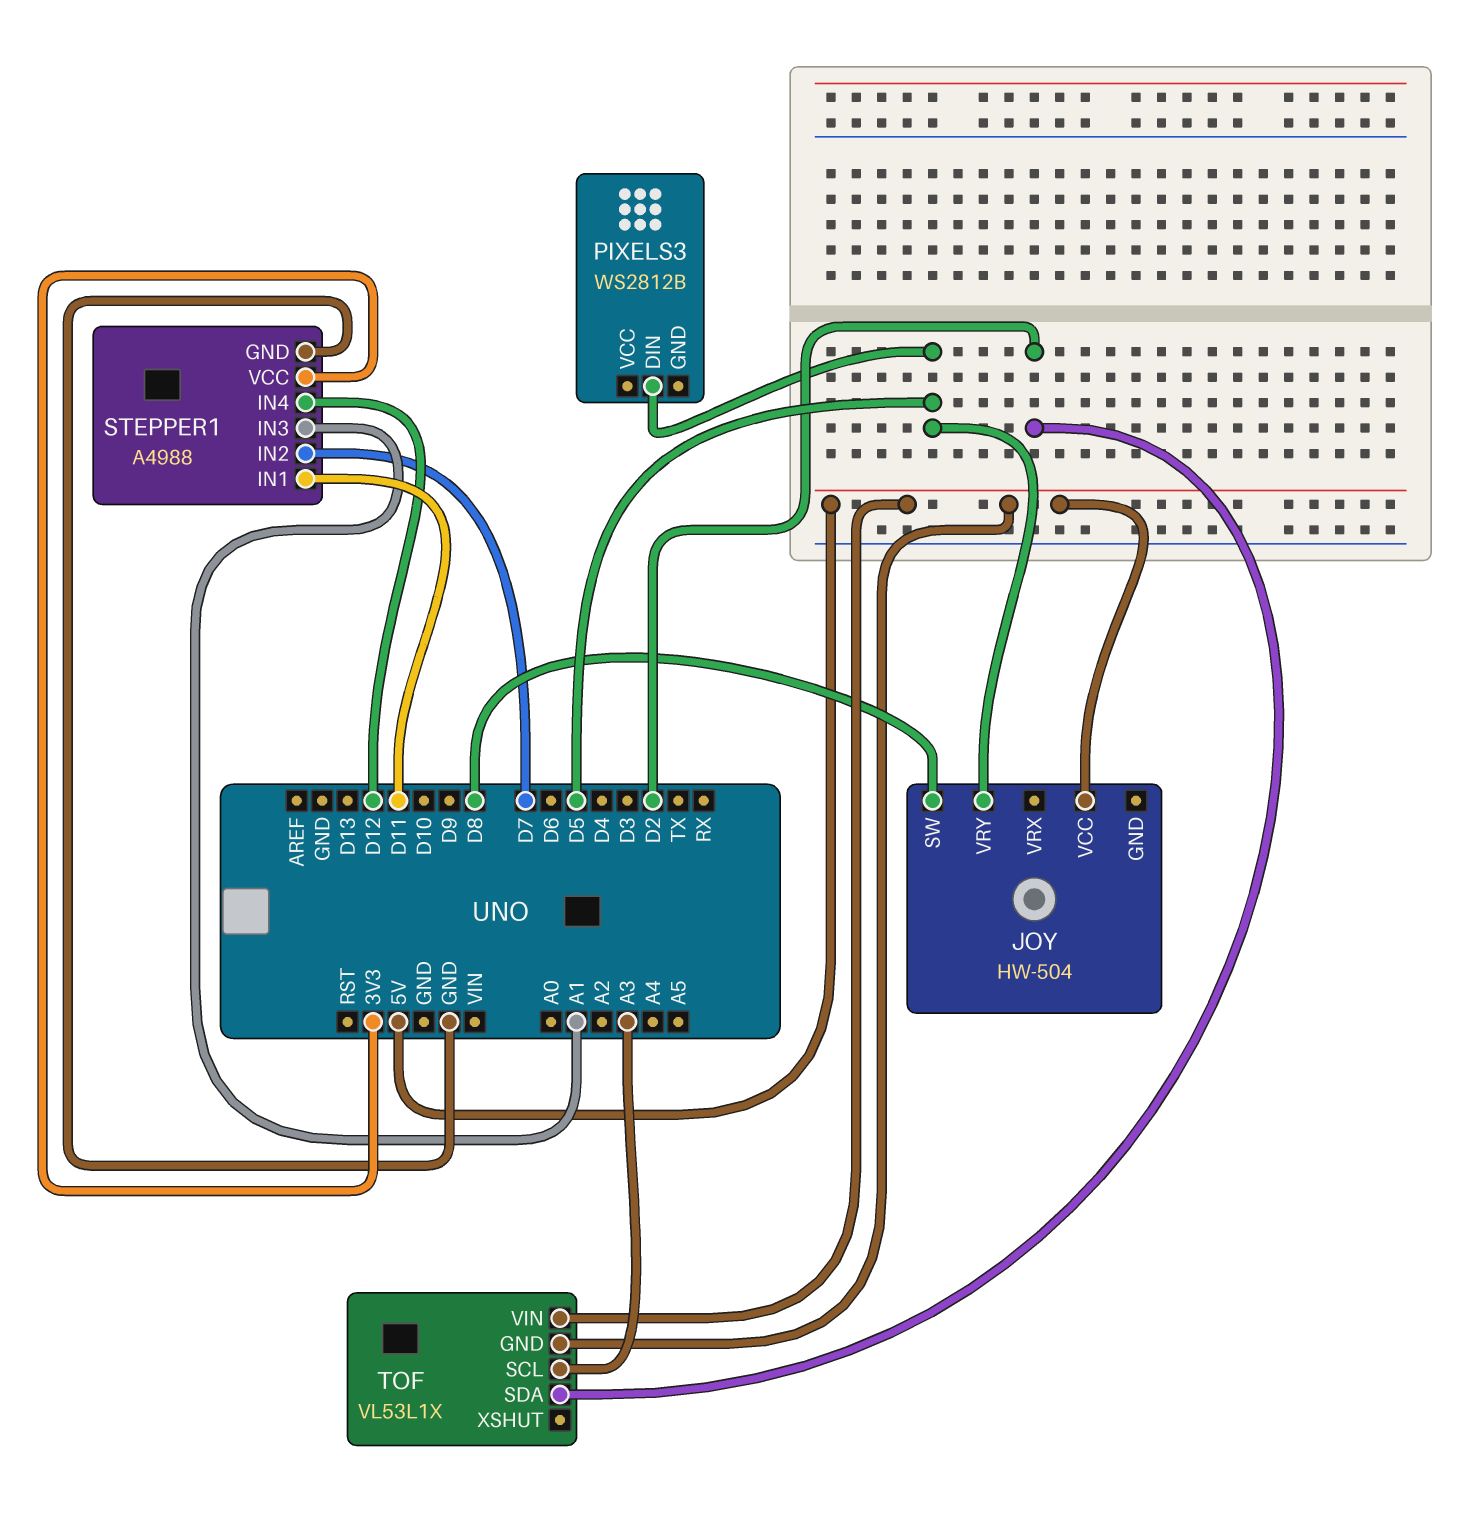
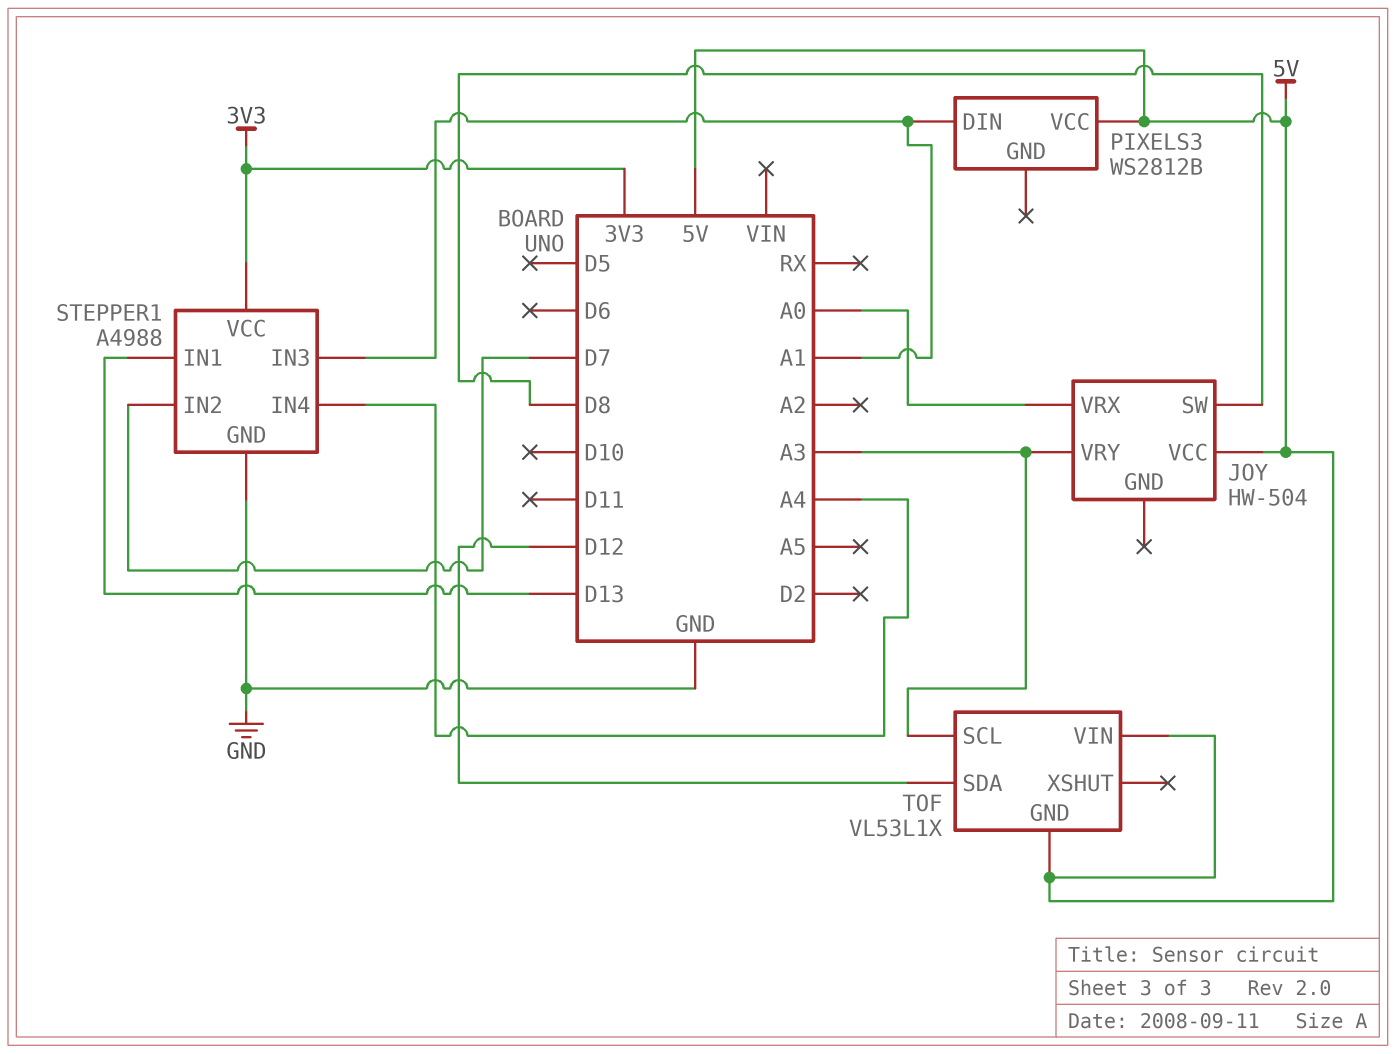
JOY pin VRX: none -> A0
JOY pin VRY: D5 -> A3
PIXELS3 pin DIN: D5 -> A1
PIXELS3 pin VCC: none -> 5V
STEPPER1 pin IN1: D11 -> D13
STEPPER1 pin IN4: D12 -> A4
TOF pin SDA: D2 -> D12

